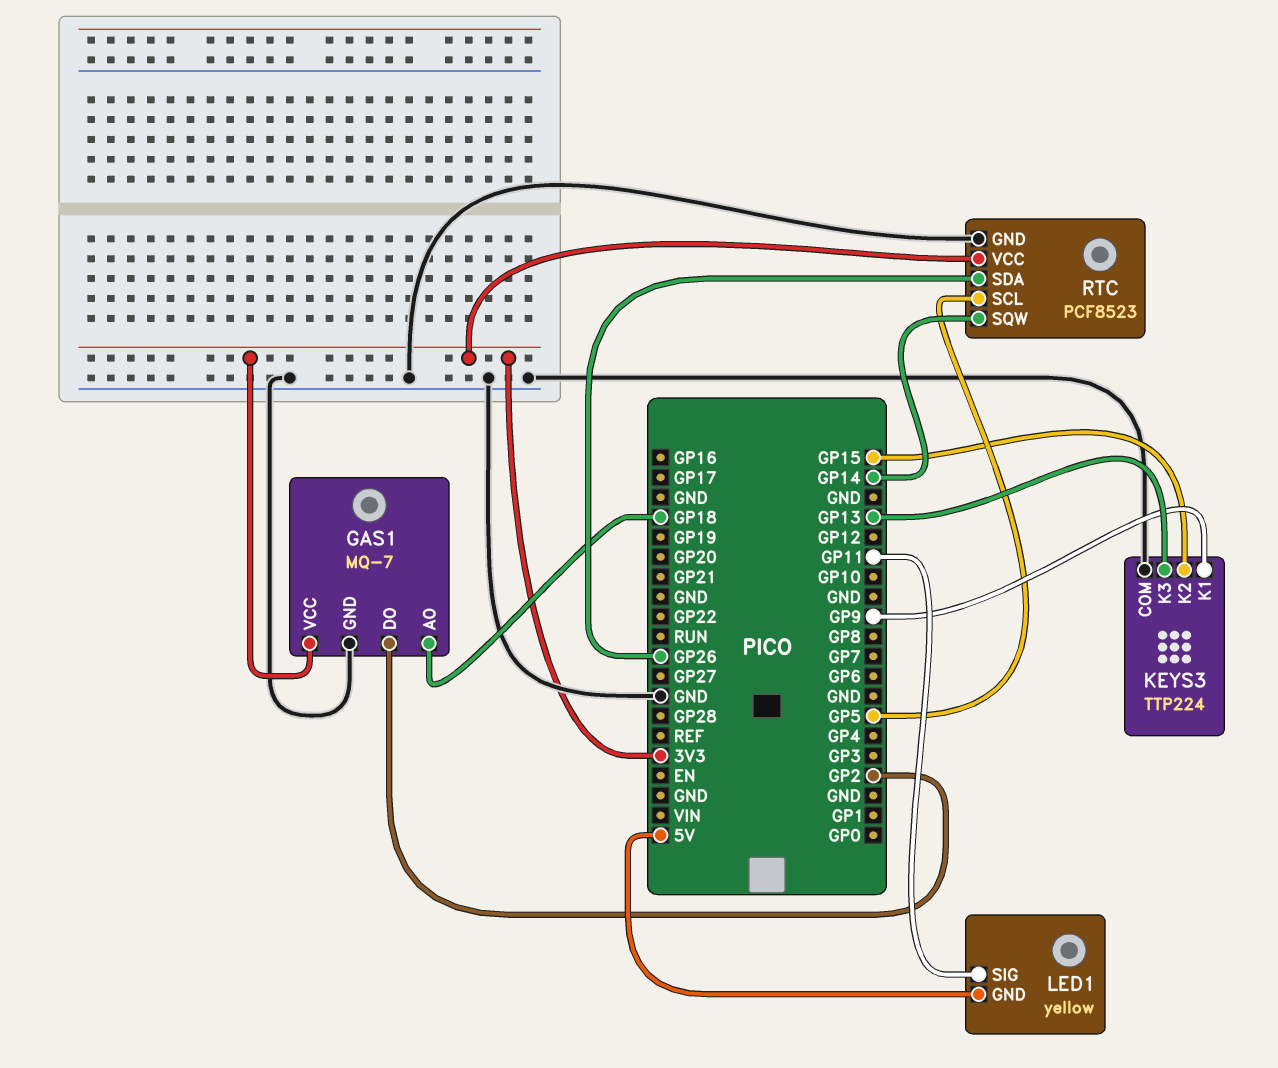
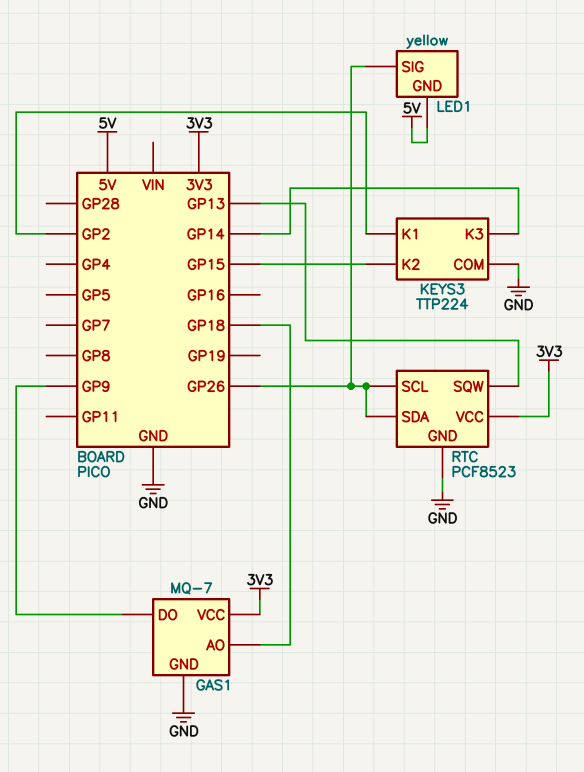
GAS1 pin DO: GP2 -> GP9
KEYS3 pin K1: GP9 -> GP2
KEYS3 pin K3: GP13 -> GP14
LED1 pin SIG: GP11 -> GP26
RTC pin SCL: GP5 -> GP26
RTC pin SQW: GP14 -> GP13

